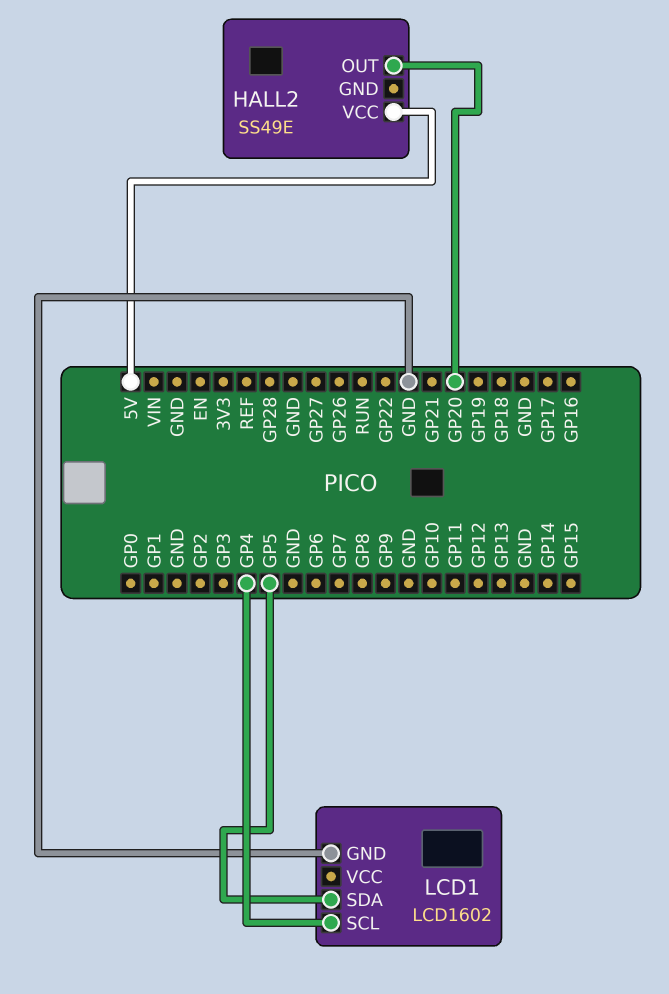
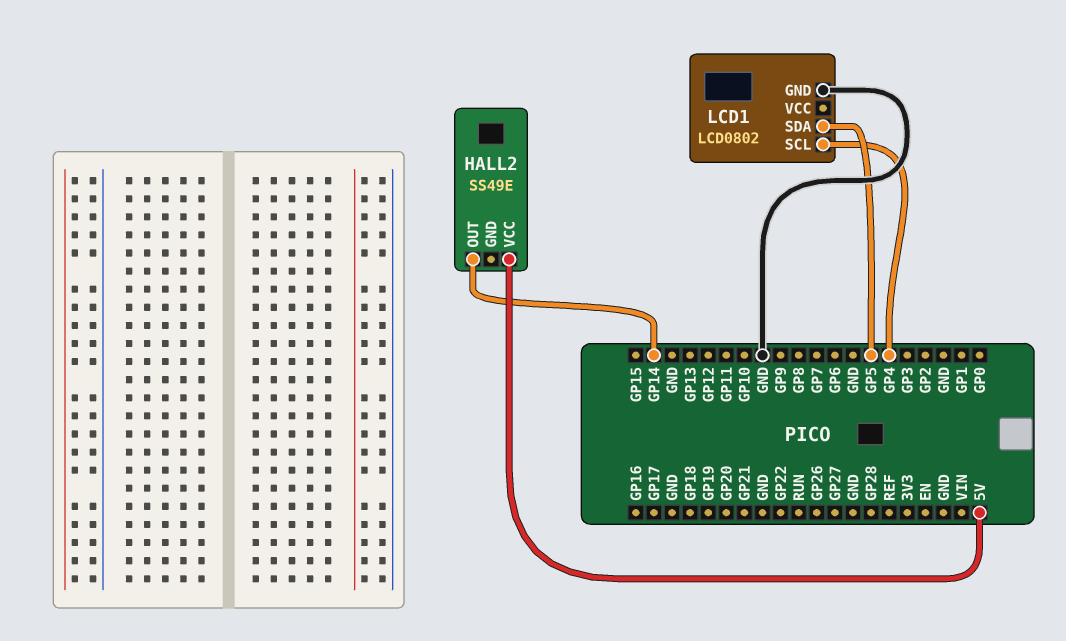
HALL2 pin OUT: GP20 -> GP14
LCD1: LCD1602 -> LCD0802

